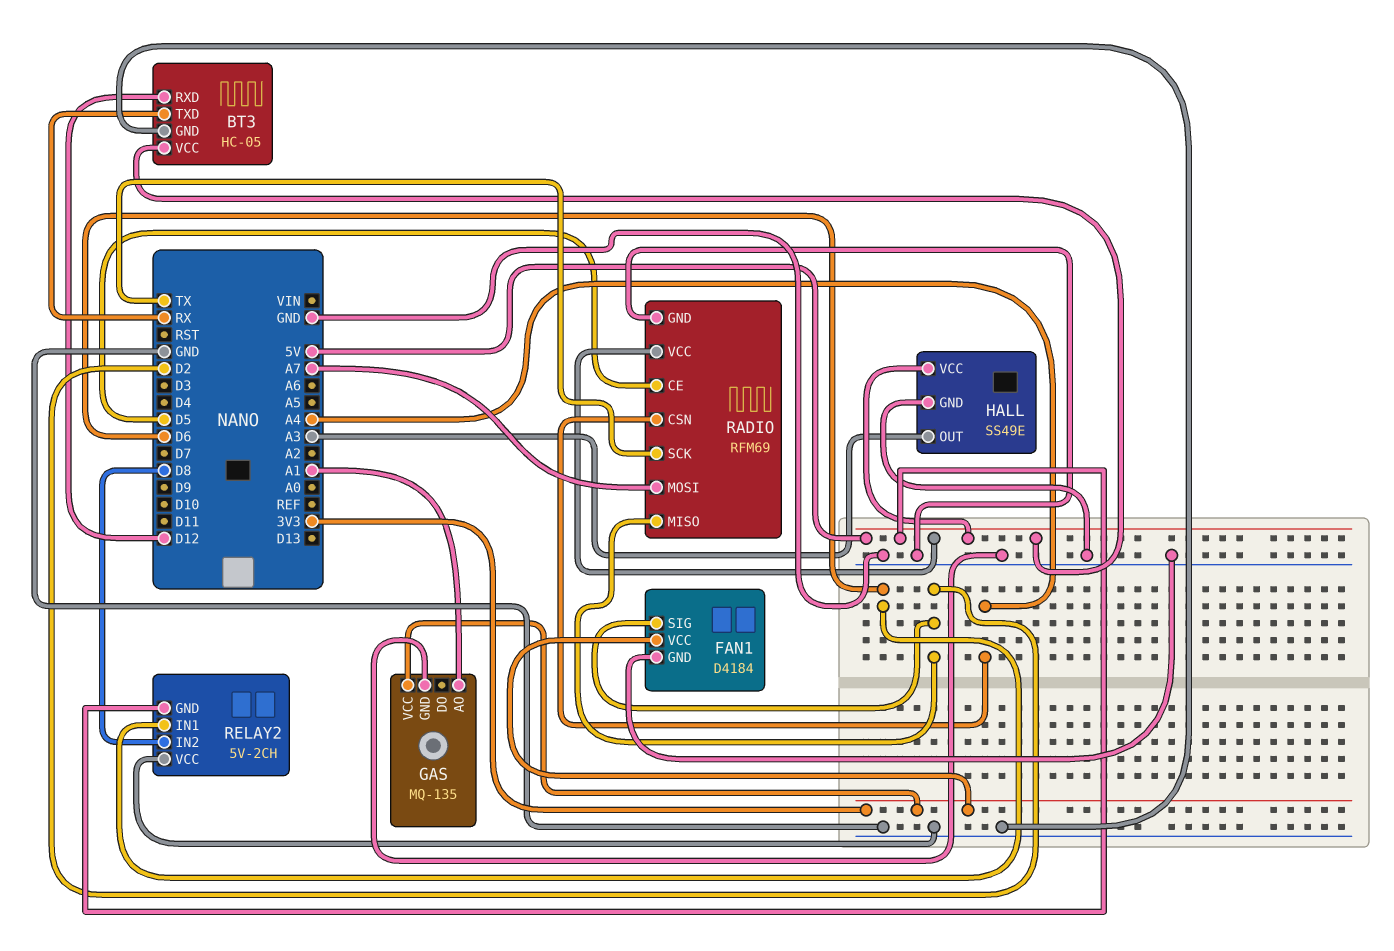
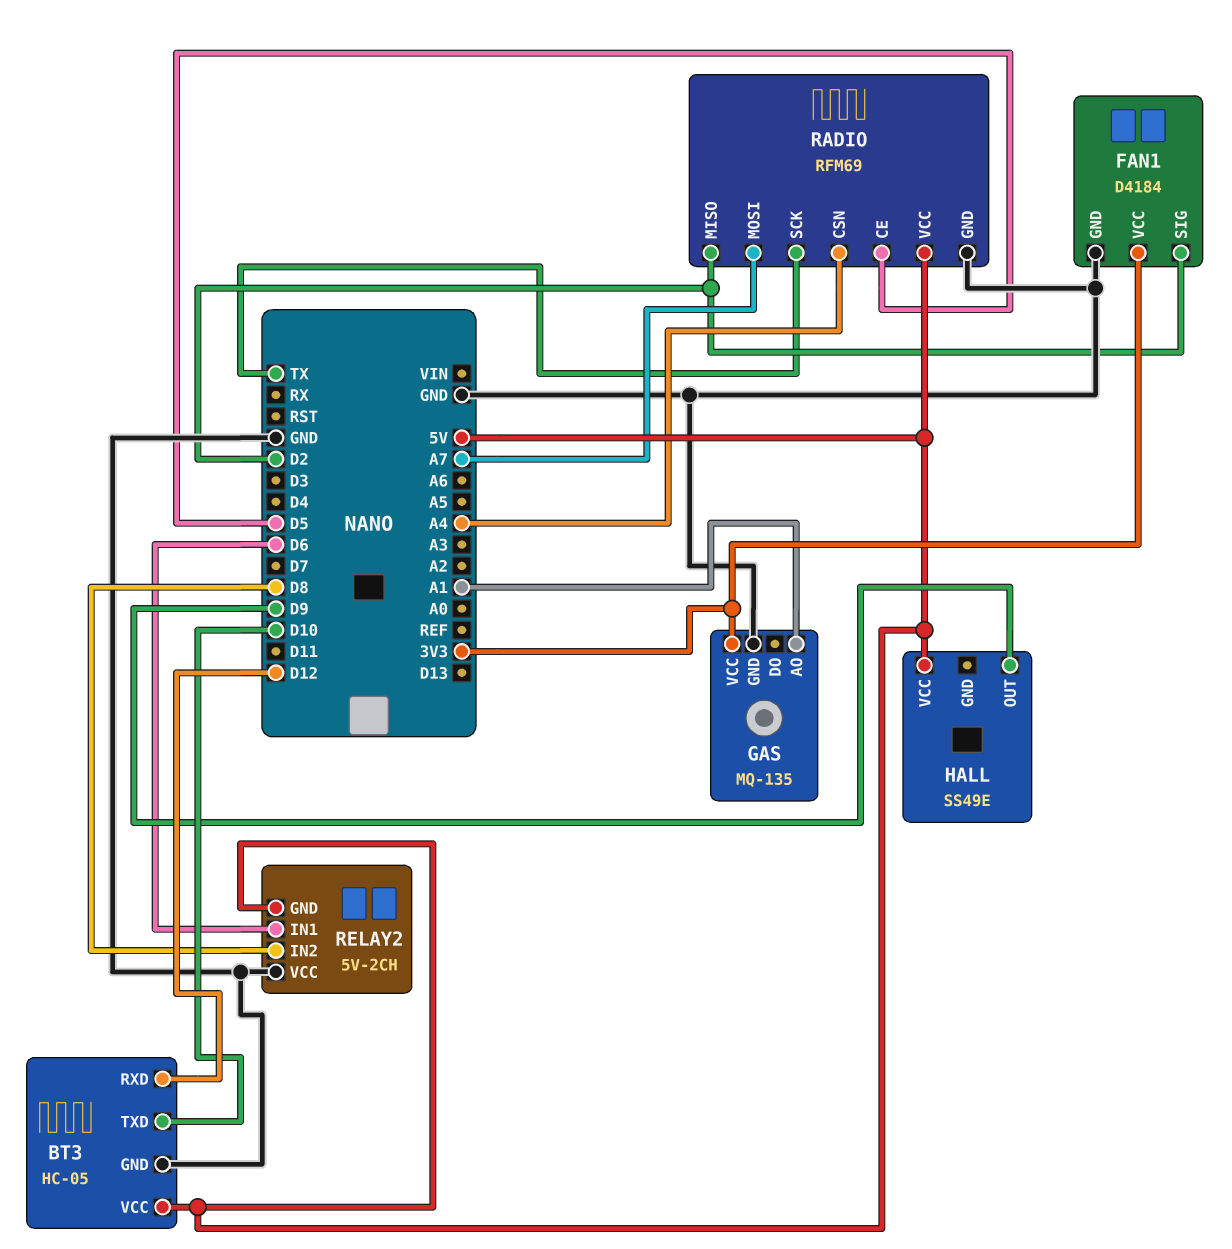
BT3 pin TXD: RX -> D10
HALL pin GND: GND -> none
HALL pin OUT: A3 -> D9

